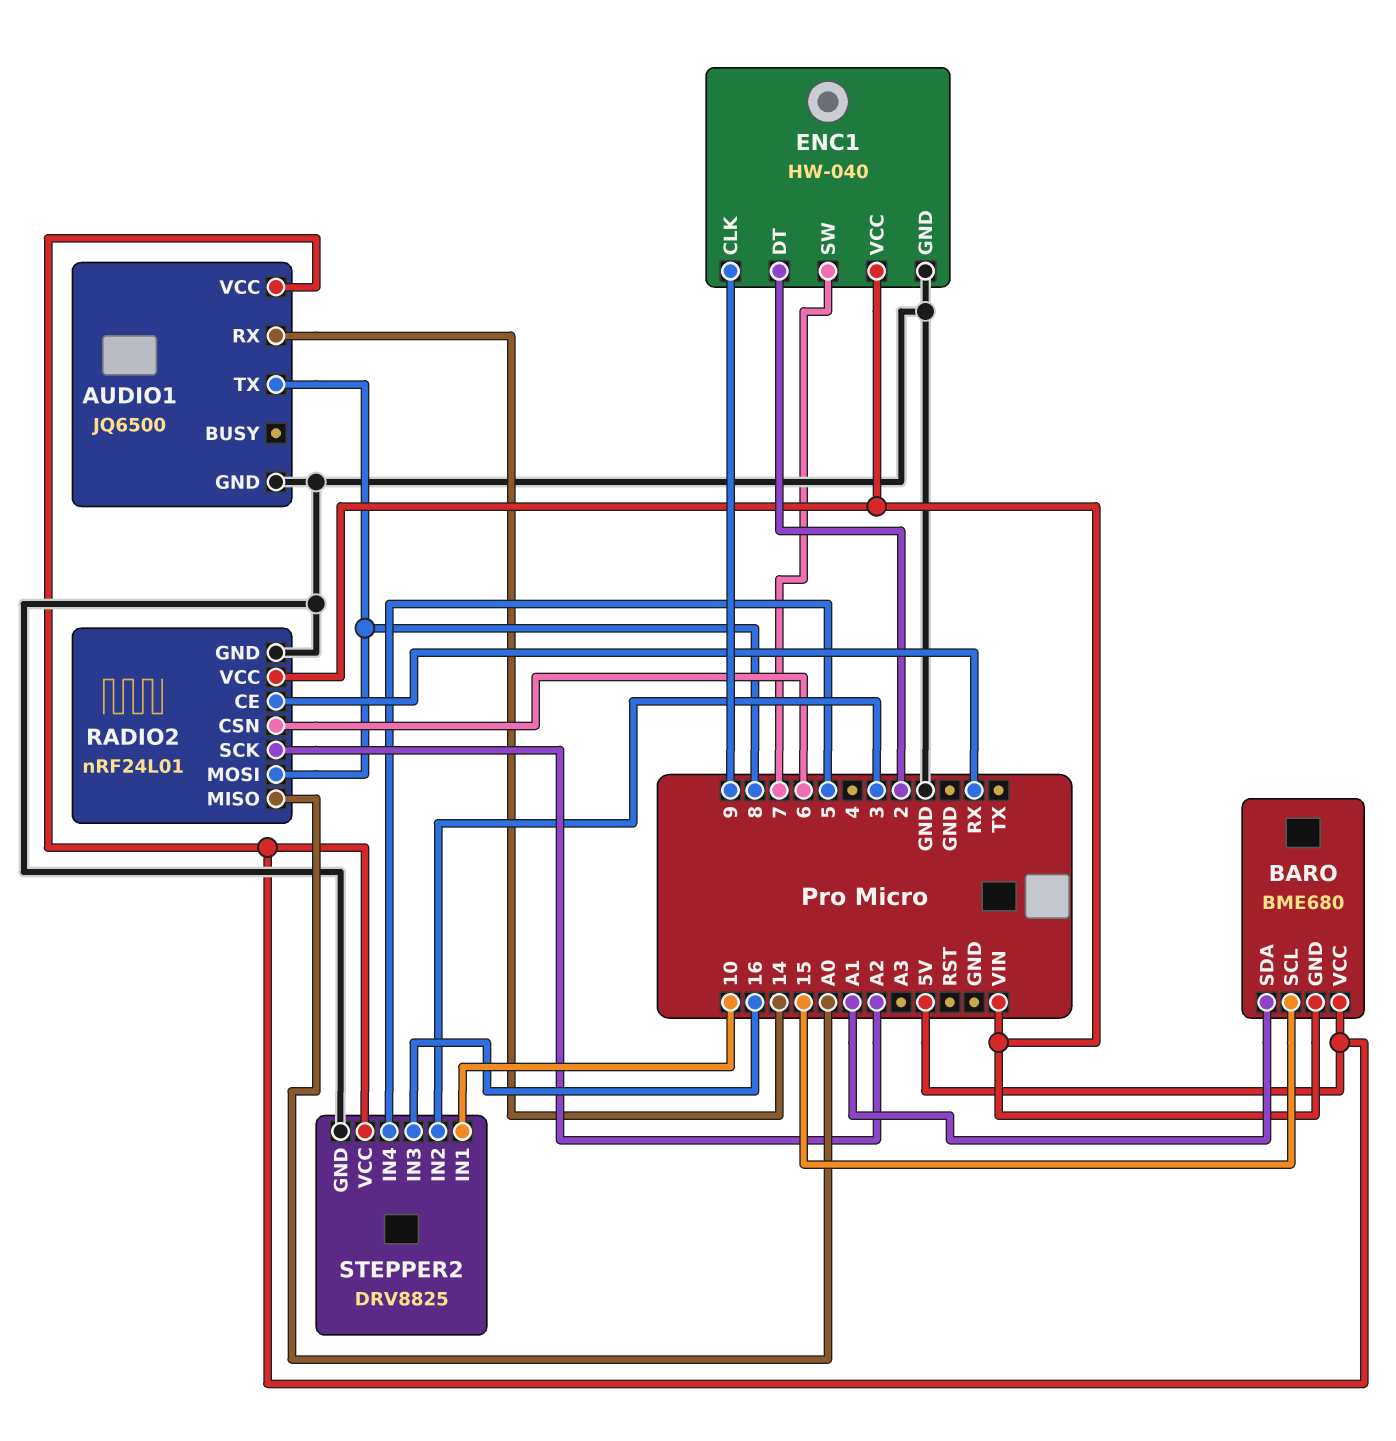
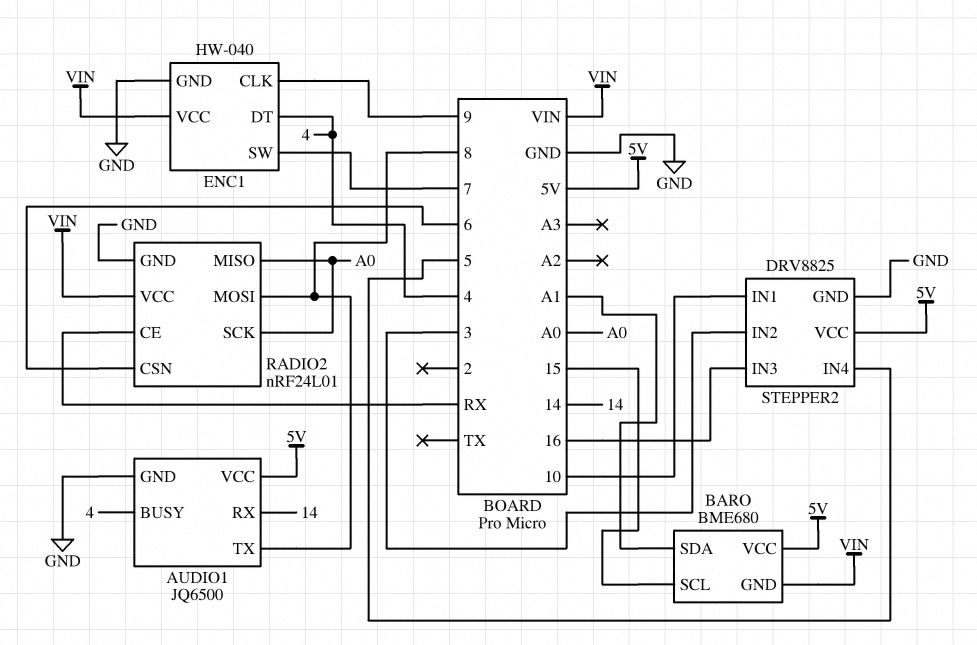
AUDIO1 pin BUSY: none -> 4
ENC1 pin DT: 2 -> 4
RADIO2 pin SCK: A2 -> A0

